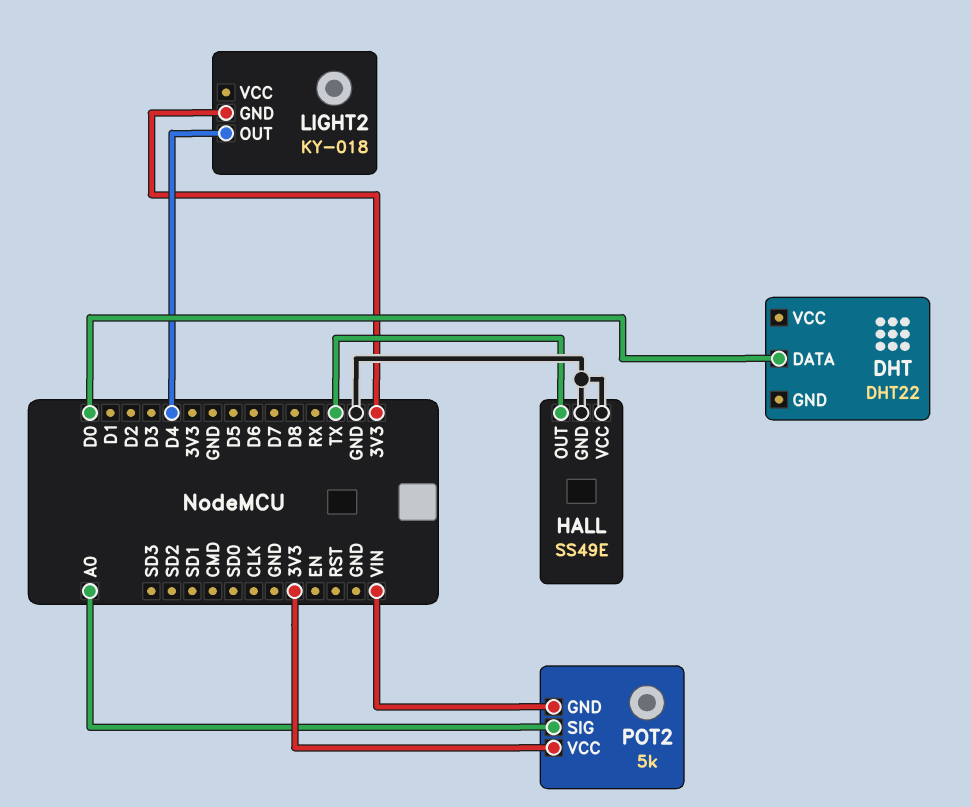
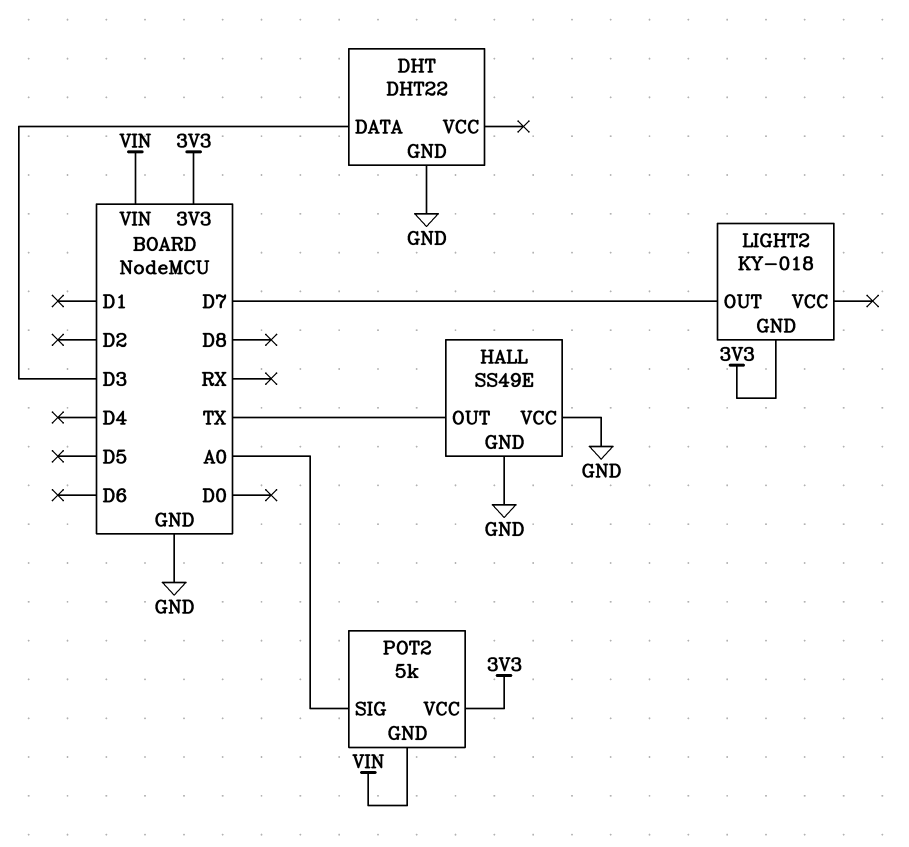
DHT pin DATA: D0 -> D3
DHT pin GND: none -> GND
LIGHT2 pin OUT: D4 -> D7

